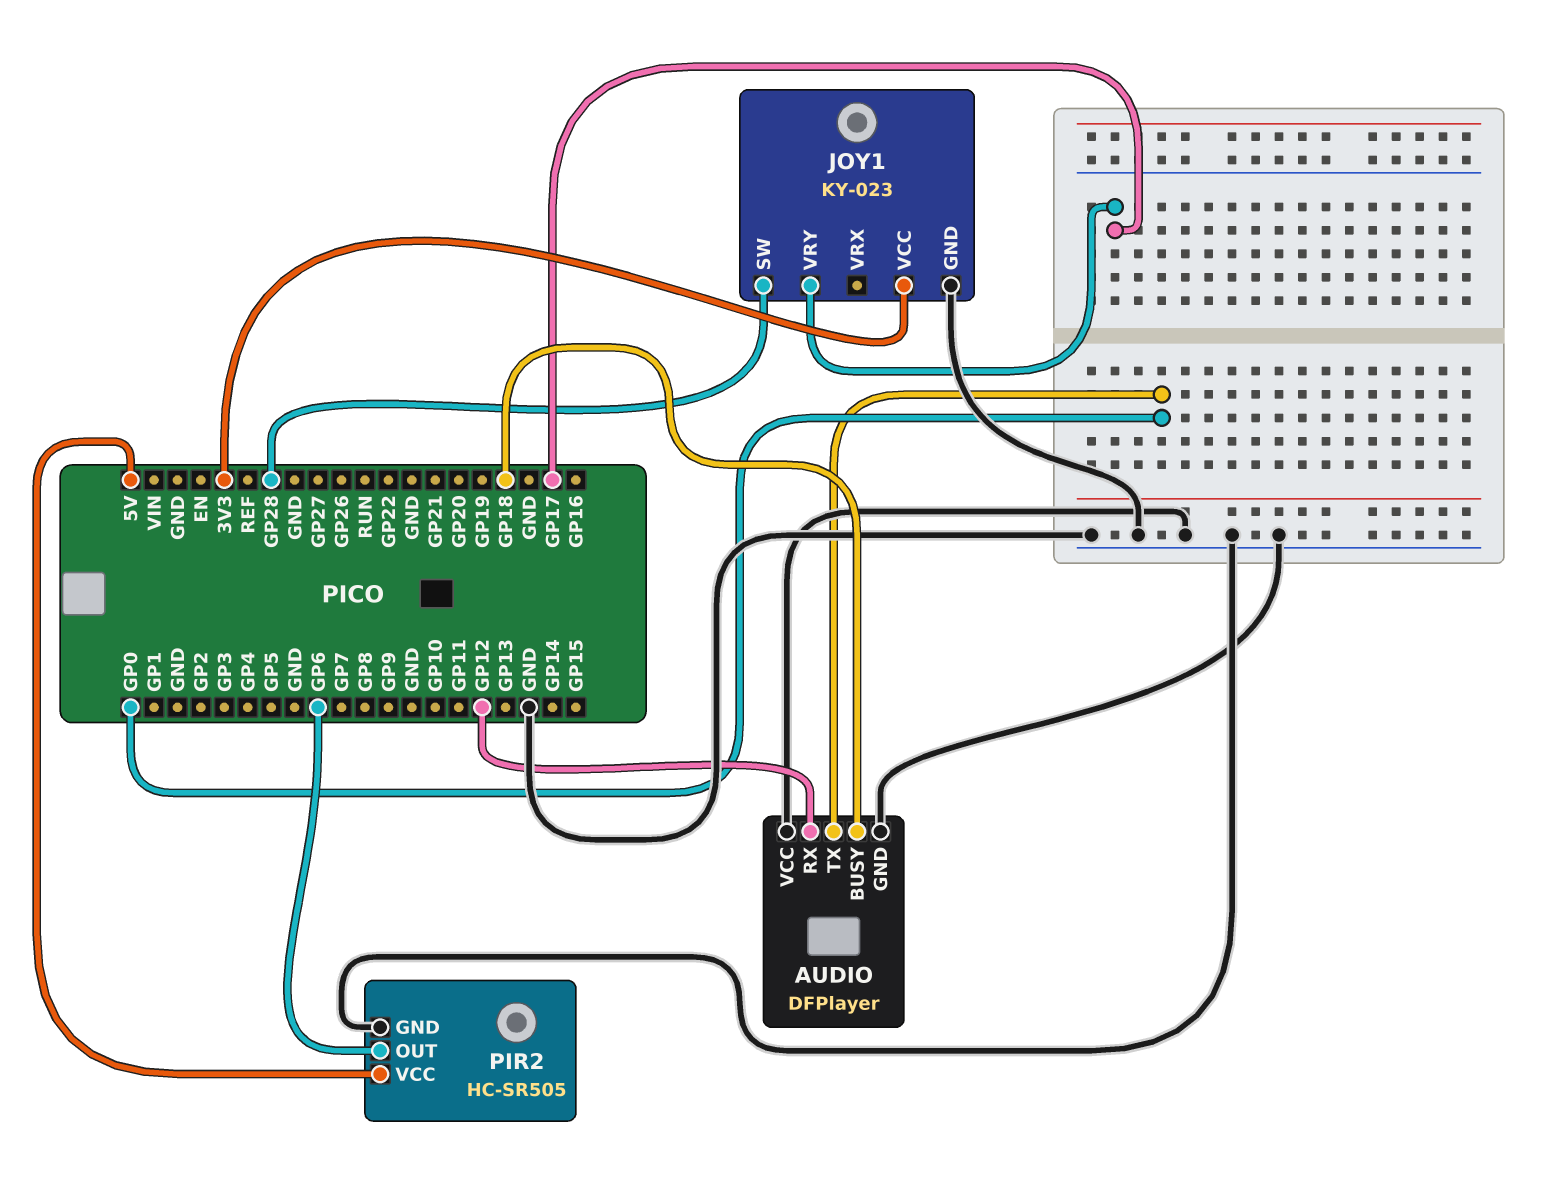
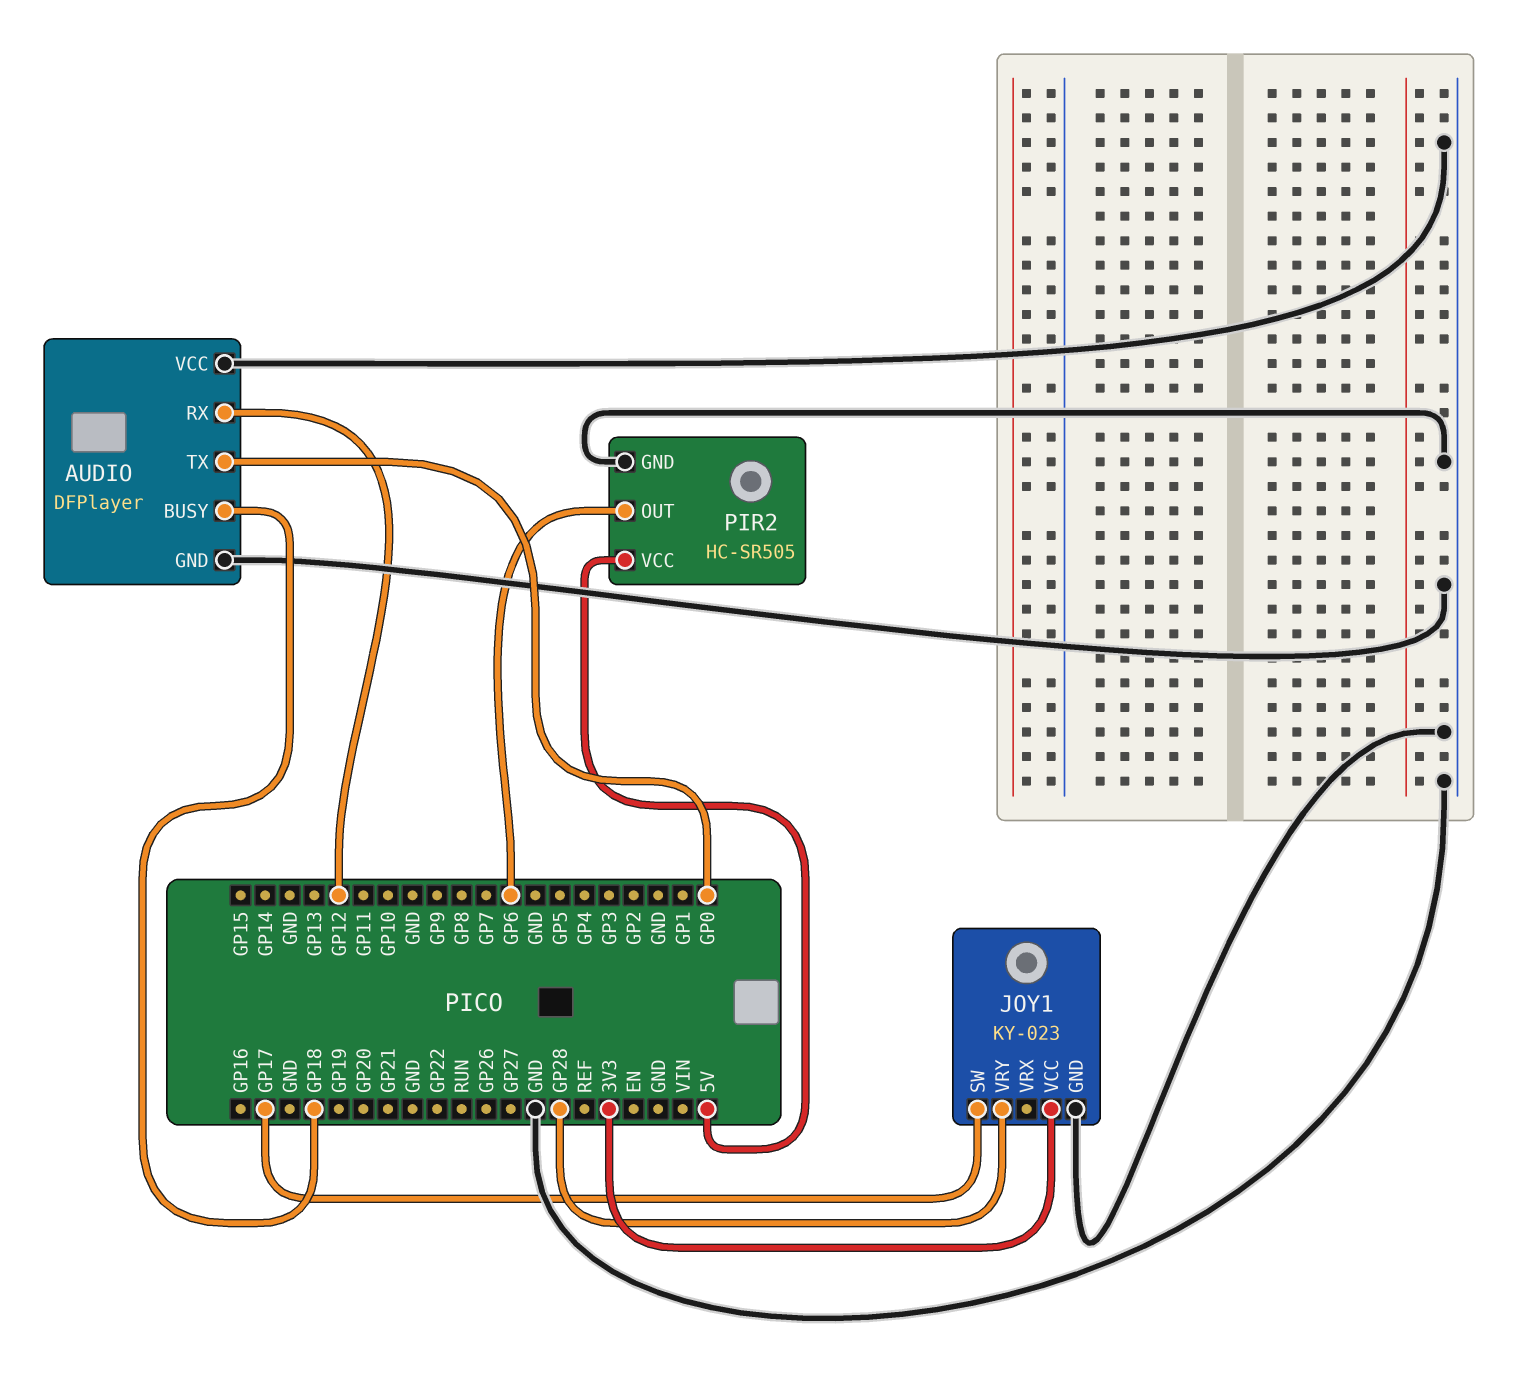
JOY1 pin SW: GP28 -> GP17
JOY1 pin VRY: GP17 -> GP28

